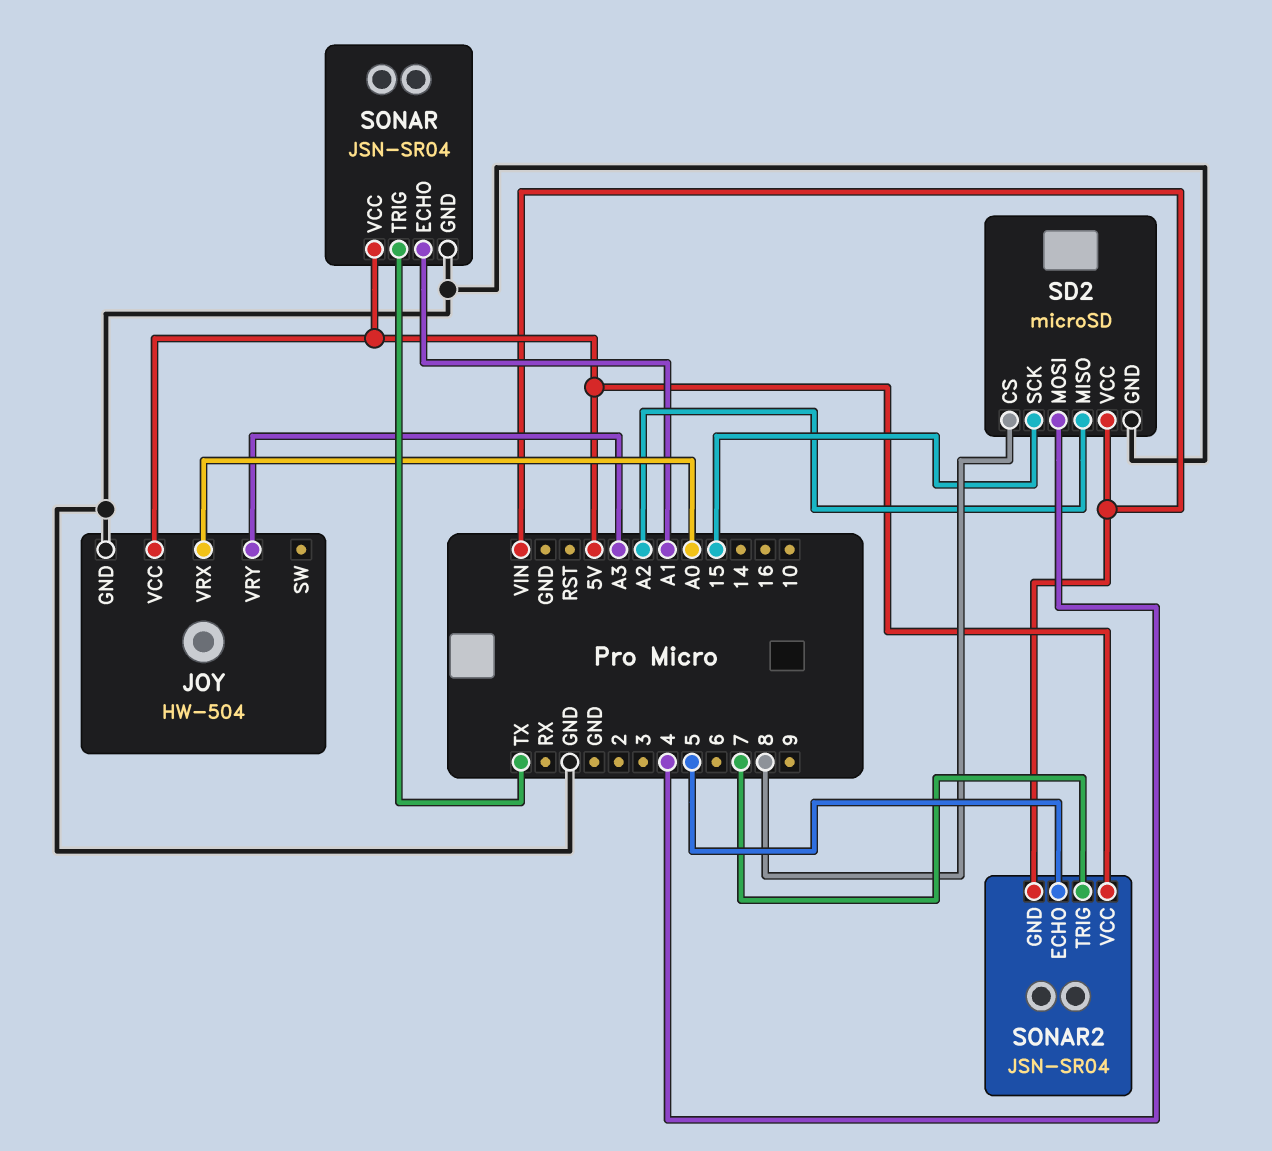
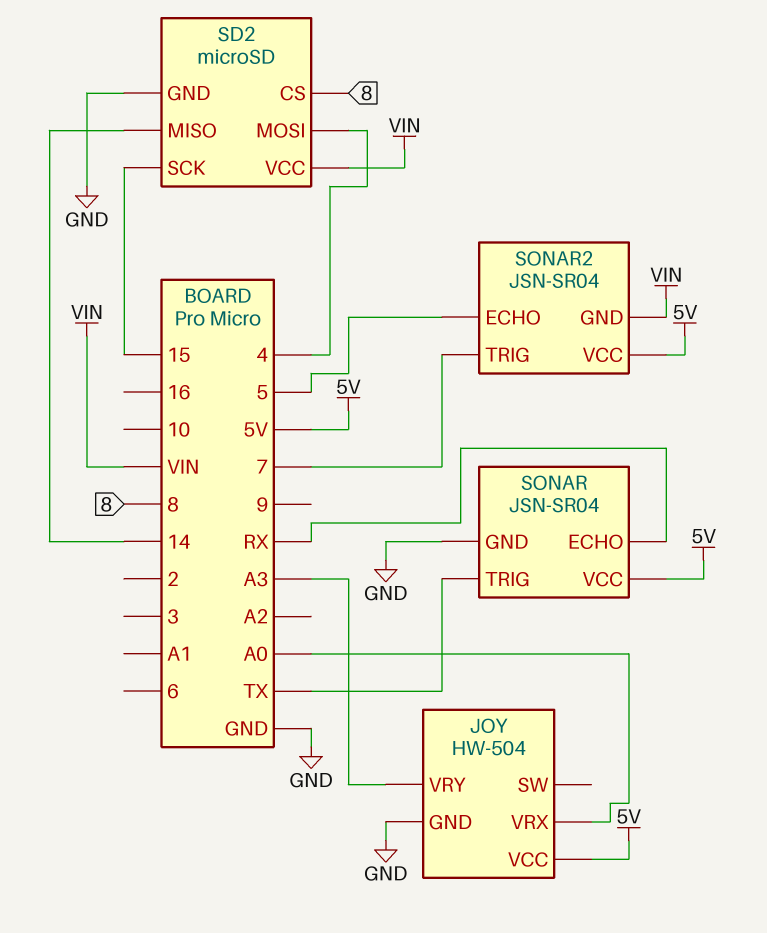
SD2 pin MISO: A2 -> 14
SONAR pin ECHO: A1 -> RX

